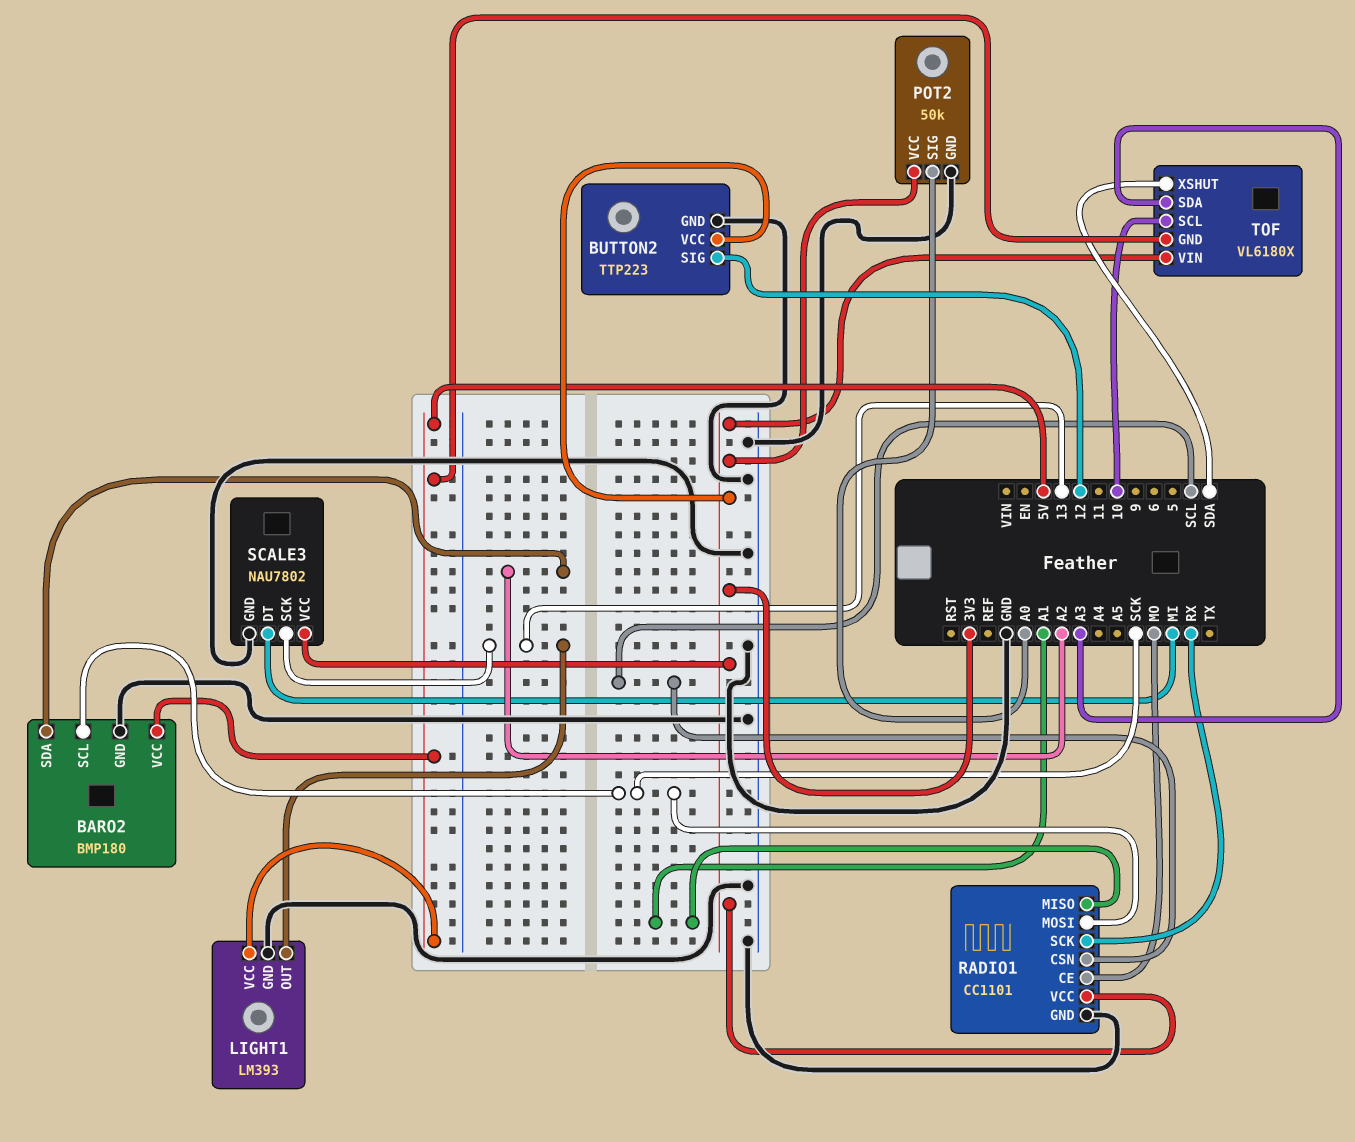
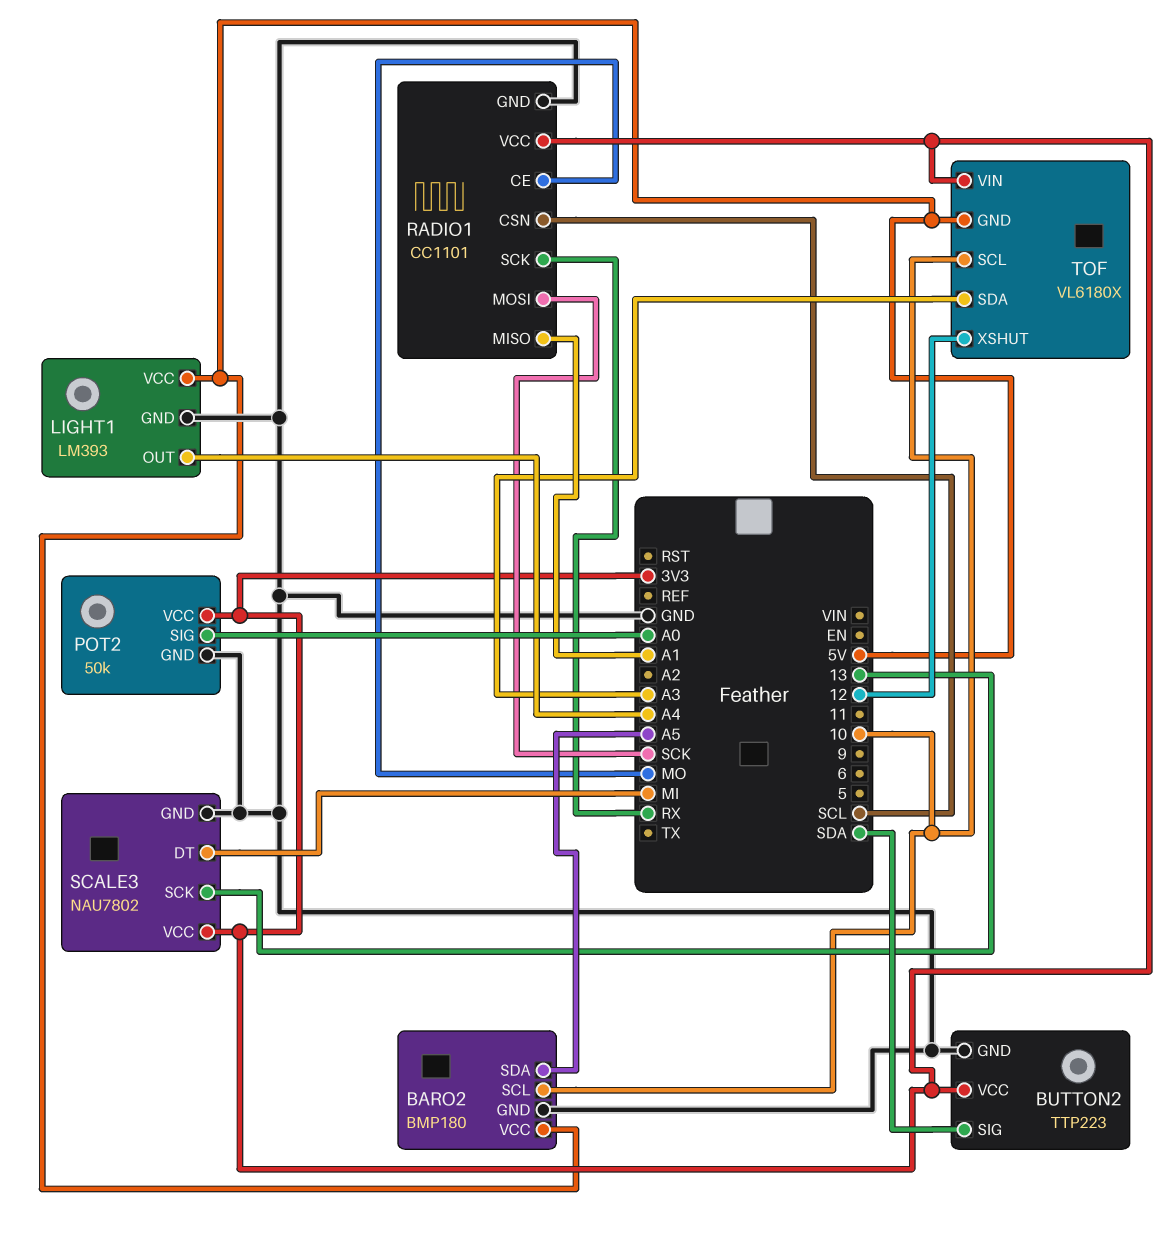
BARO2 pin SCL: SCK -> 10
BARO2 pin SDA: A2 -> A5
BUTTON2 pin SIG: 12 -> SDA
LIGHT1 pin OUT: 13 -> A4
TOF pin XSHUT: SDA -> 12

